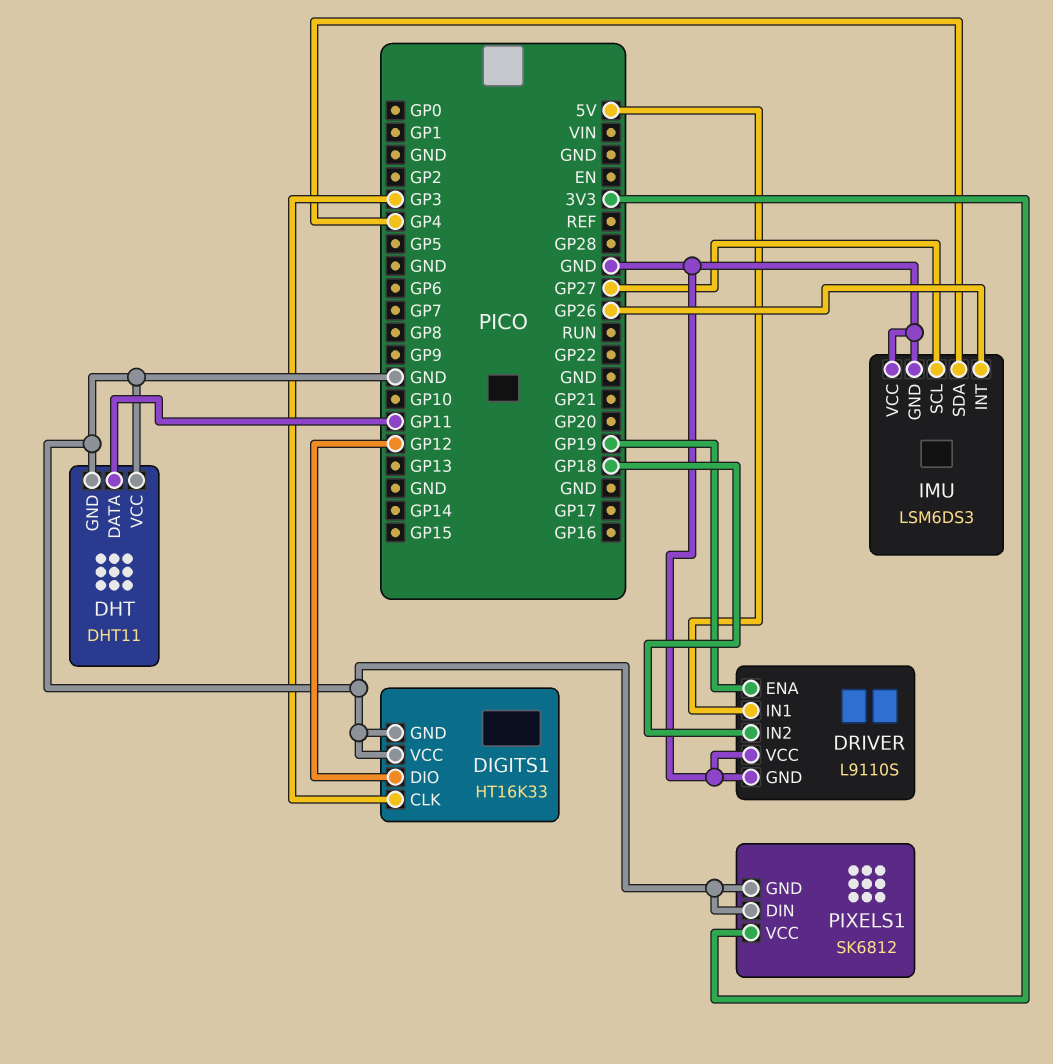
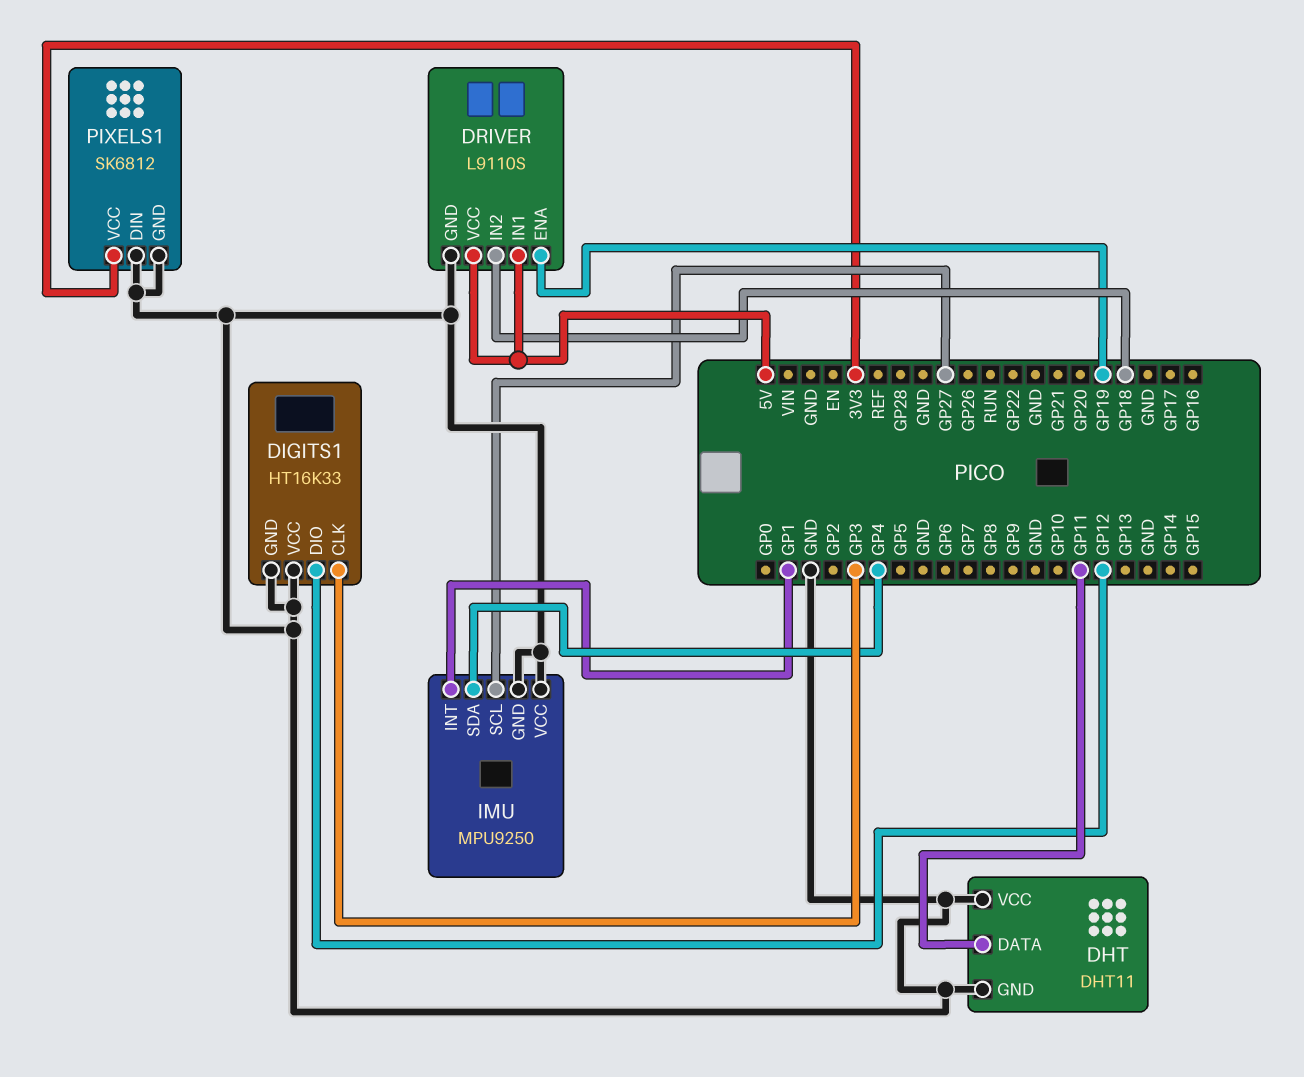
DRIVER pin VCC: GND -> 5V
IMU: LSM6DS3 -> MPU9250
IMU pin INT: GP26 -> GP1

